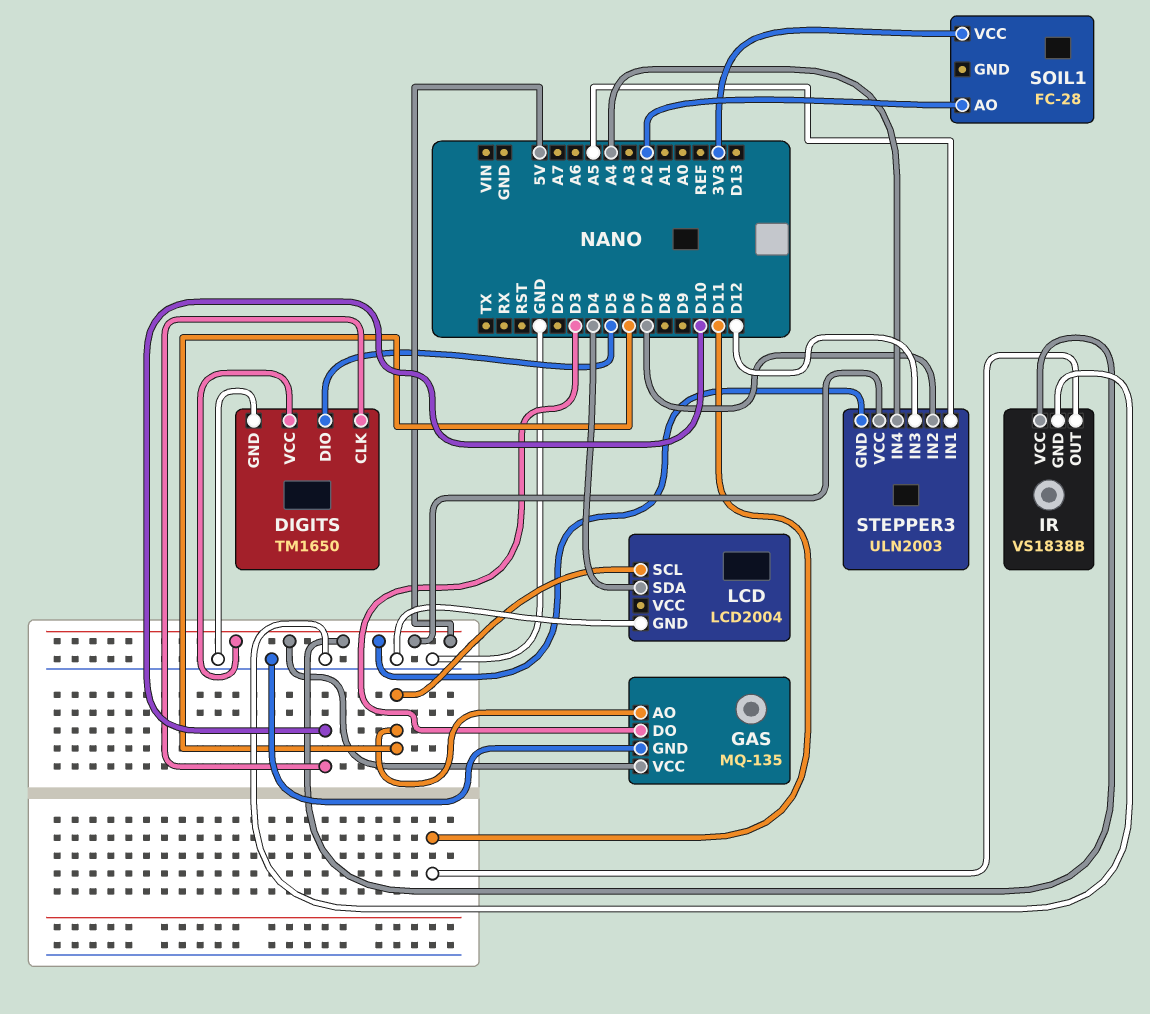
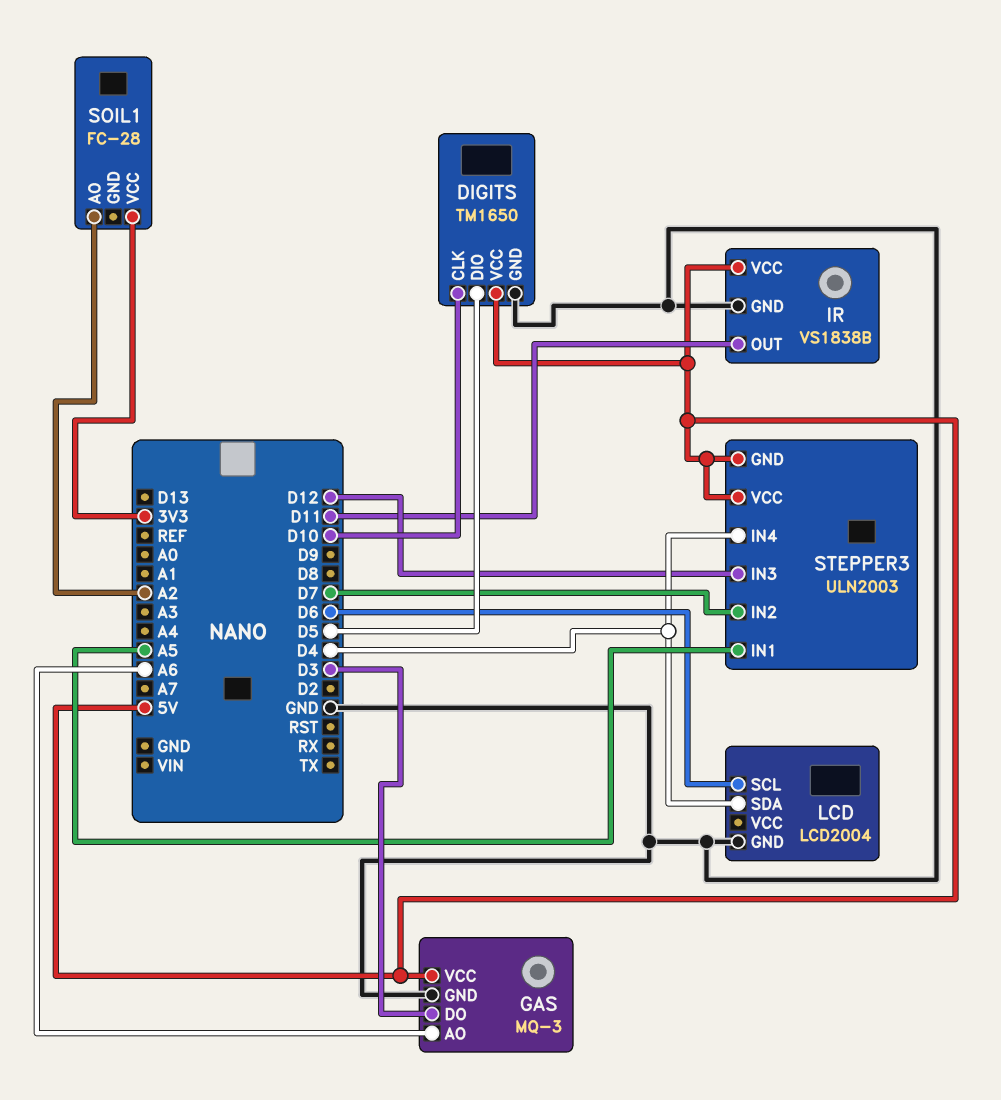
GAS: MQ-135 -> MQ-3
GAS pin AO: D6 -> A6
STEPPER3 pin IN4: A4 -> D4

